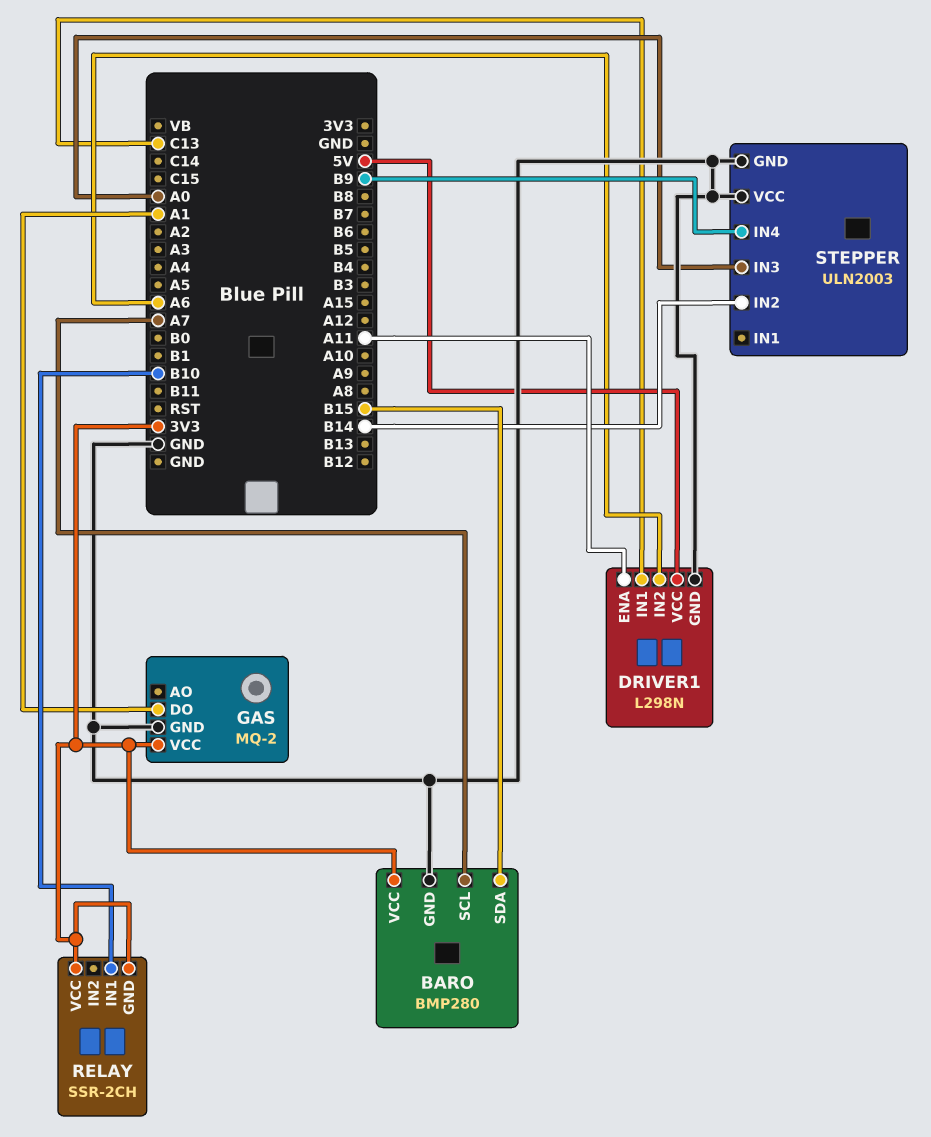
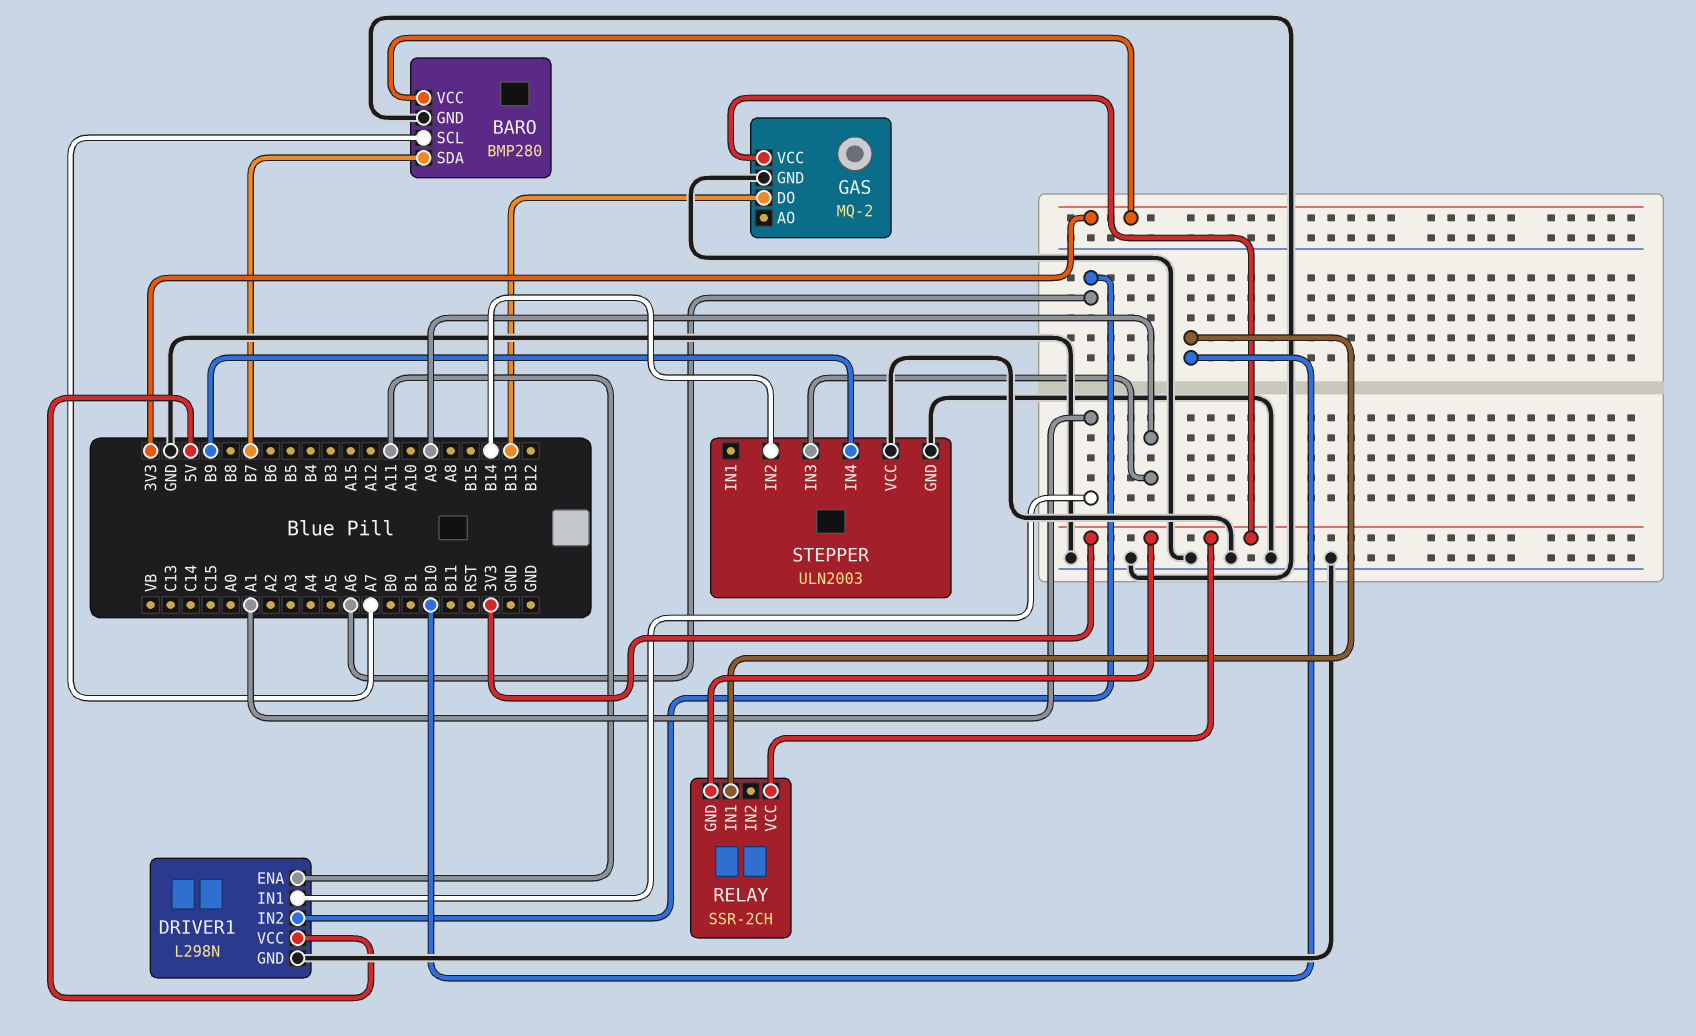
BARO pin SDA: B15 -> B7
DRIVER1 pin IN1: C13 -> A1
GAS pin DO: A1 -> B13
STEPPER pin IN3: A0 -> A9

